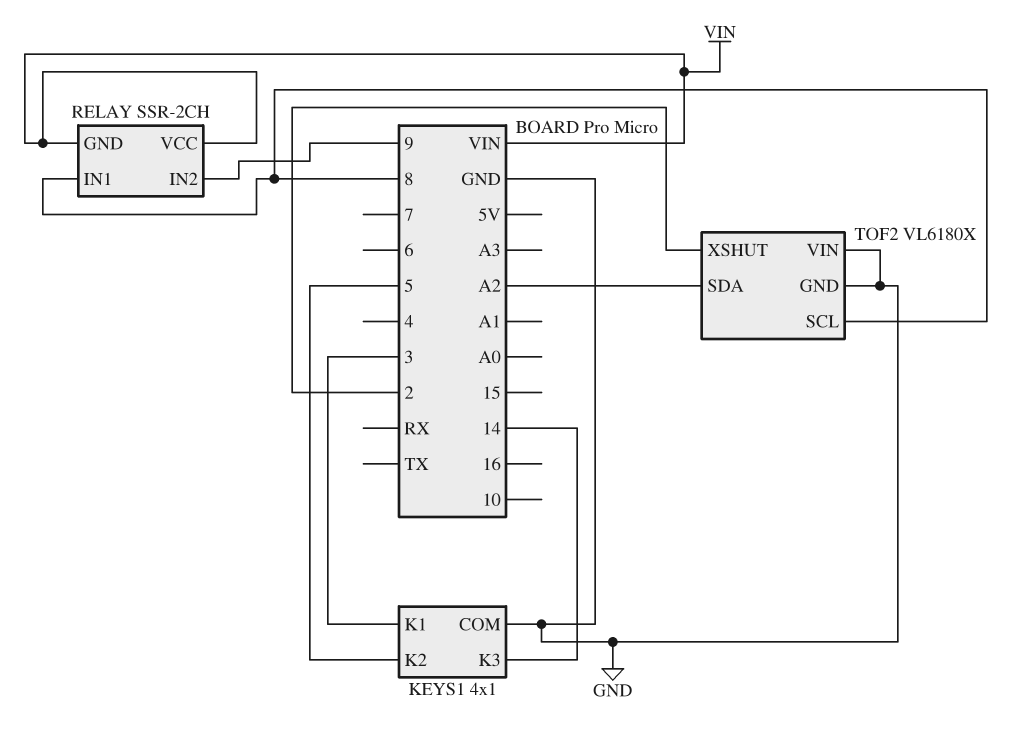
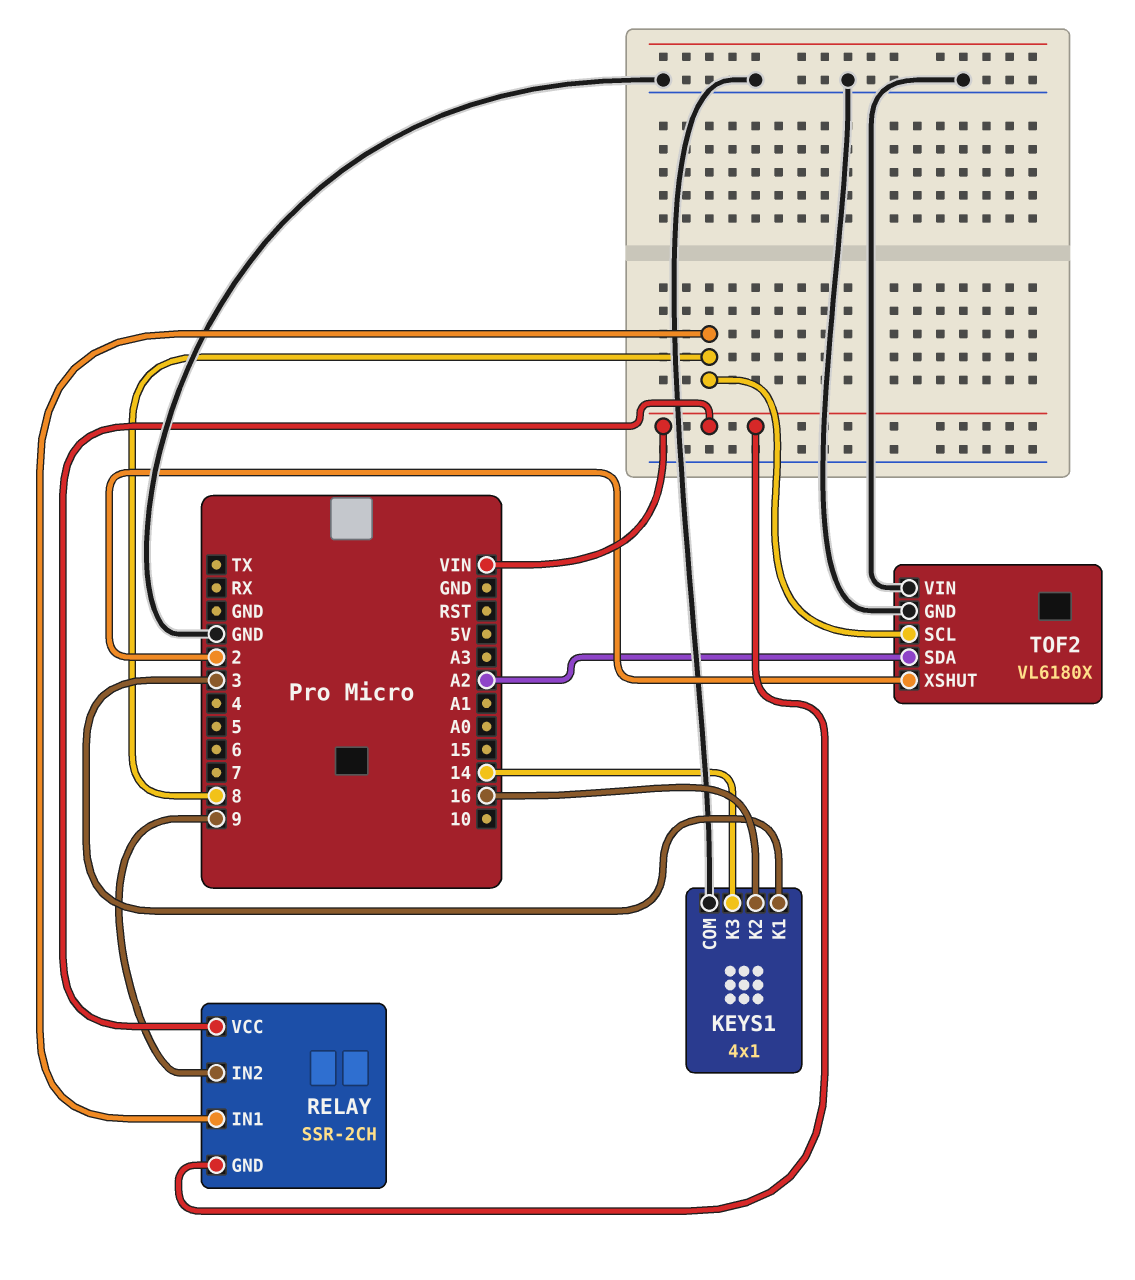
KEYS1 pin K2: 5 -> 16

